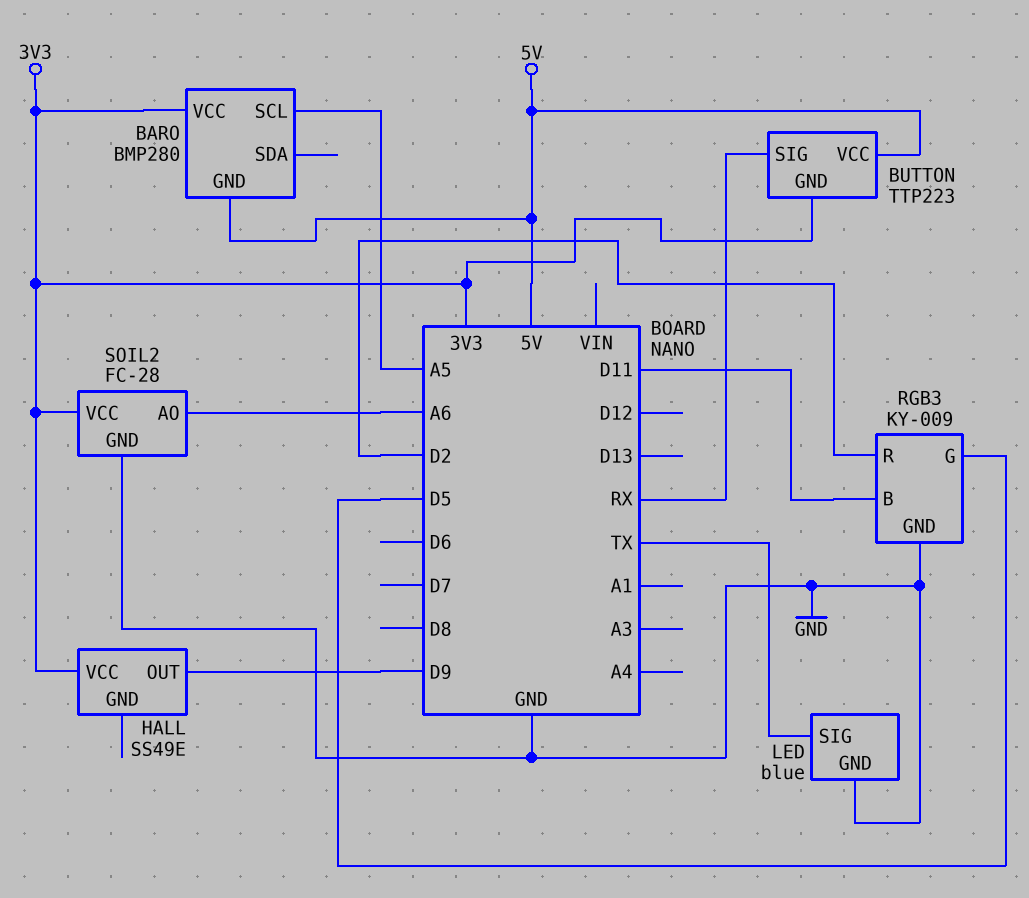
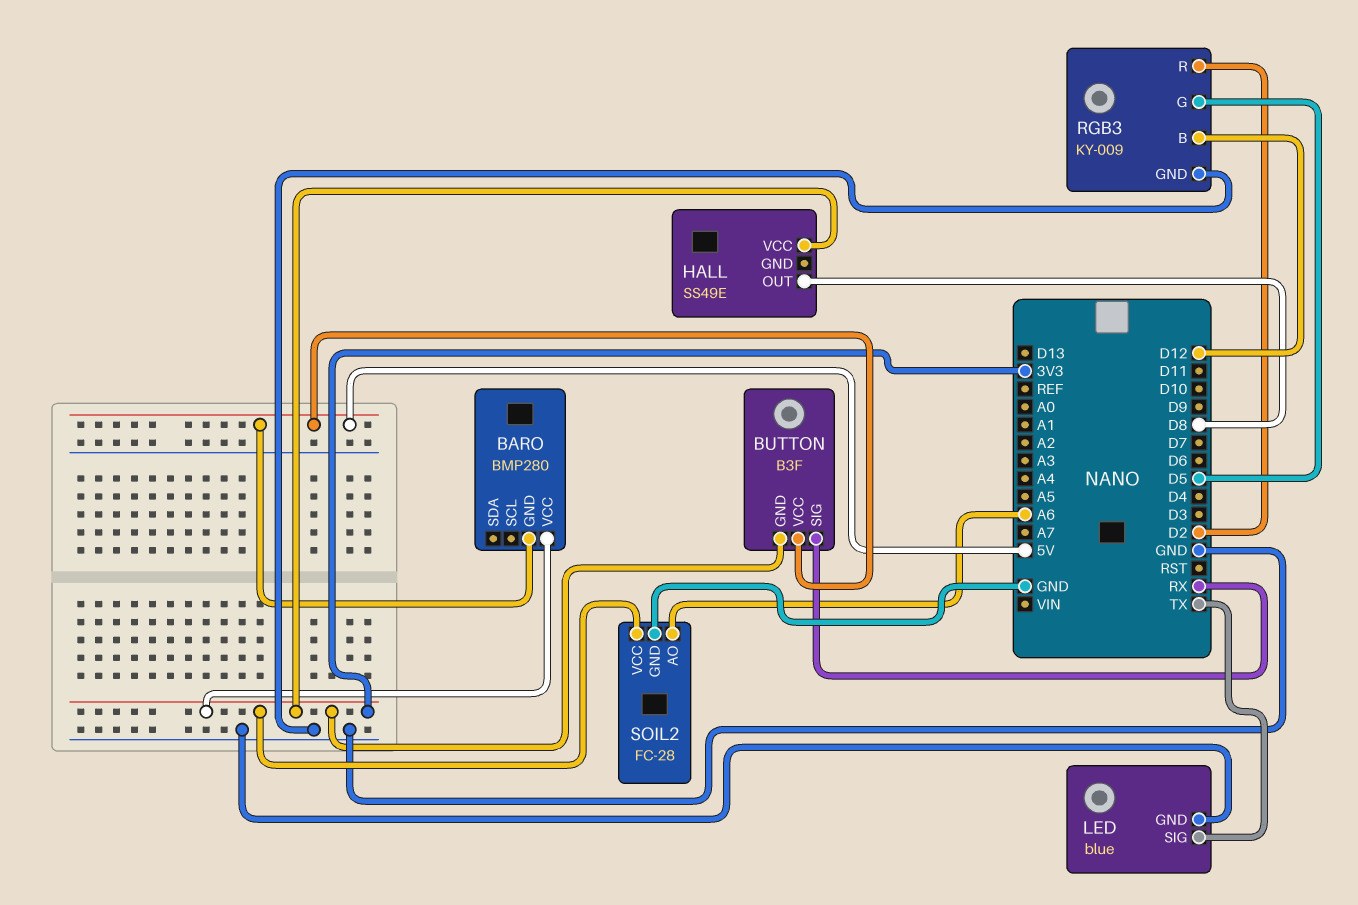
BARO pin SCL: A5 -> none
BUTTON: TTP223 -> B3F
HALL pin OUT: D9 -> D8
RGB3 pin B: D11 -> D12

